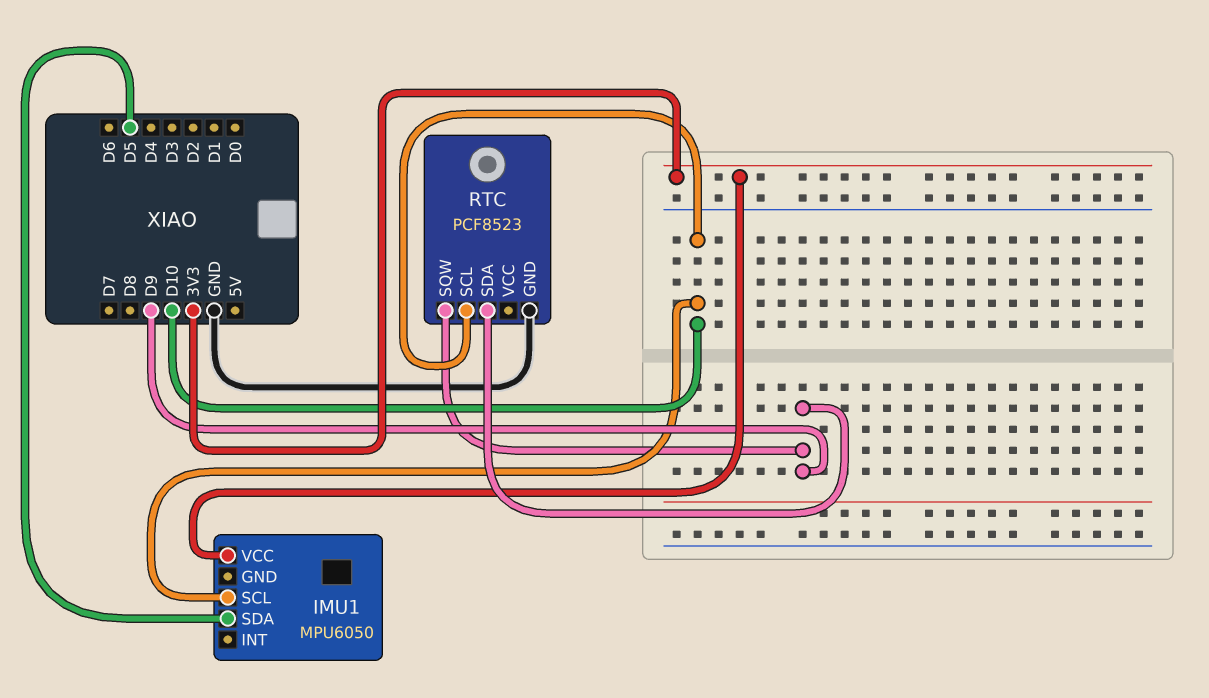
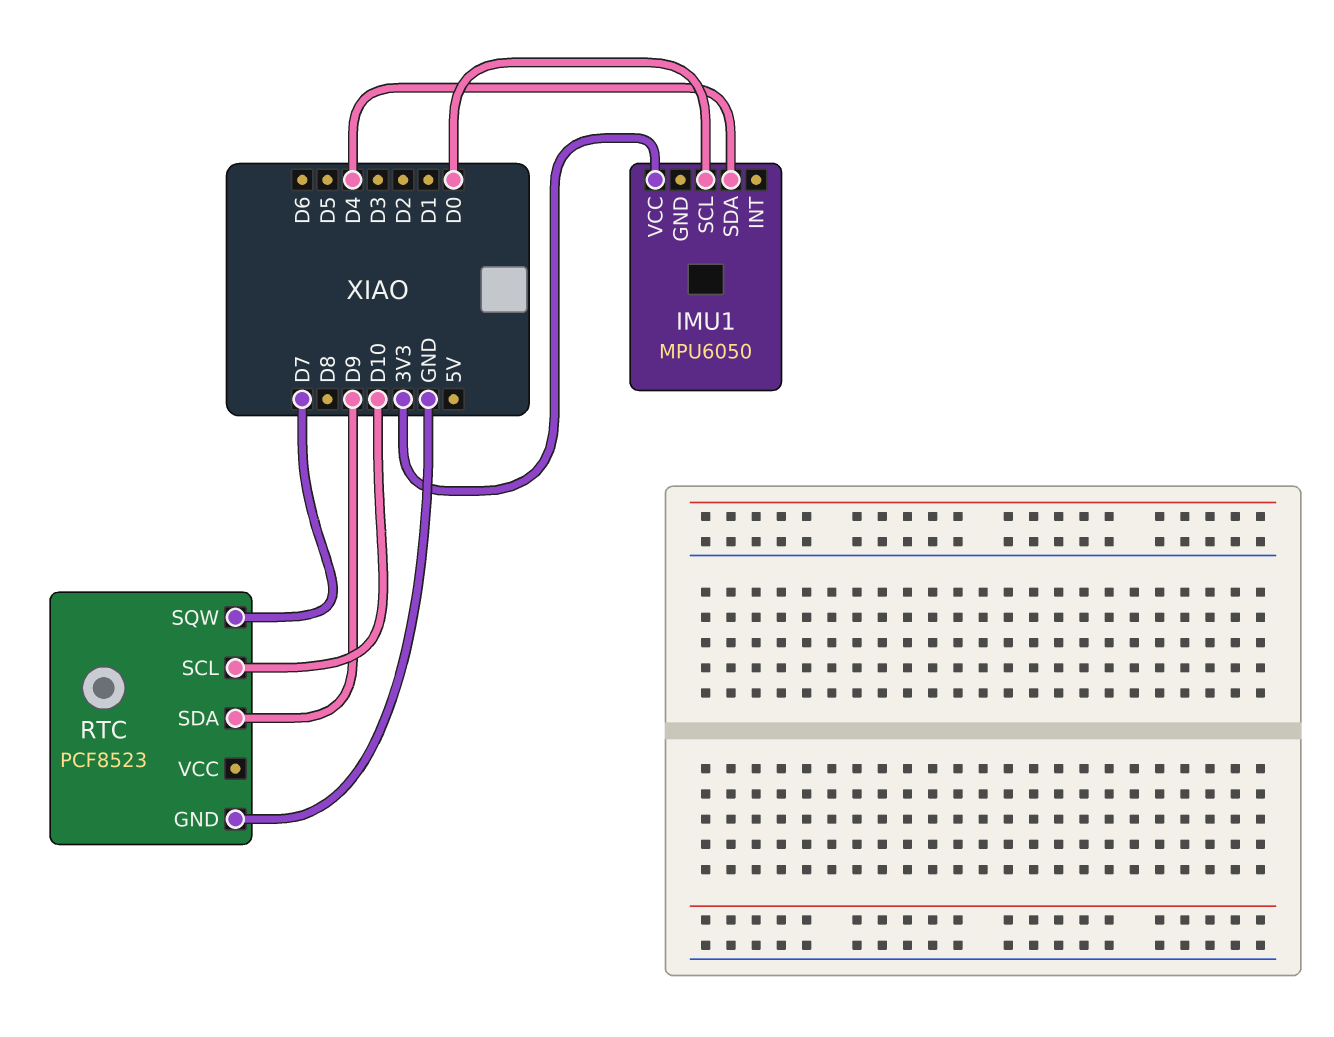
IMU1 pin SCL: D10 -> D0
IMU1 pin SDA: D5 -> D4
RTC pin SQW: D9 -> D7

